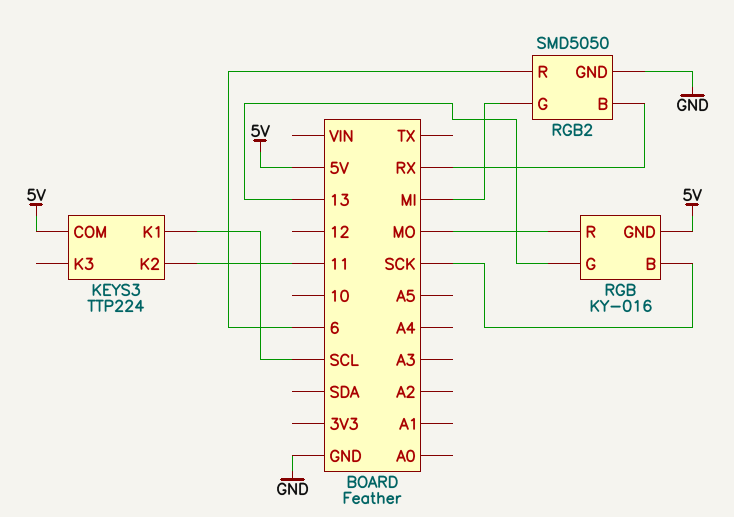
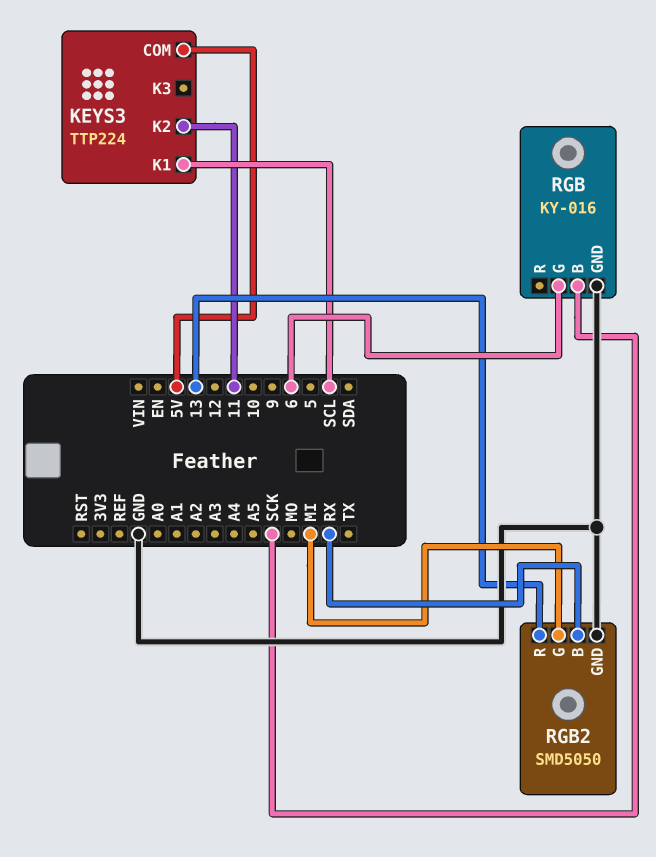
RGB pin G: 13 -> 6
RGB pin GND: 5V -> GND
RGB pin R: MO -> none
RGB2 pin R: 6 -> 13

